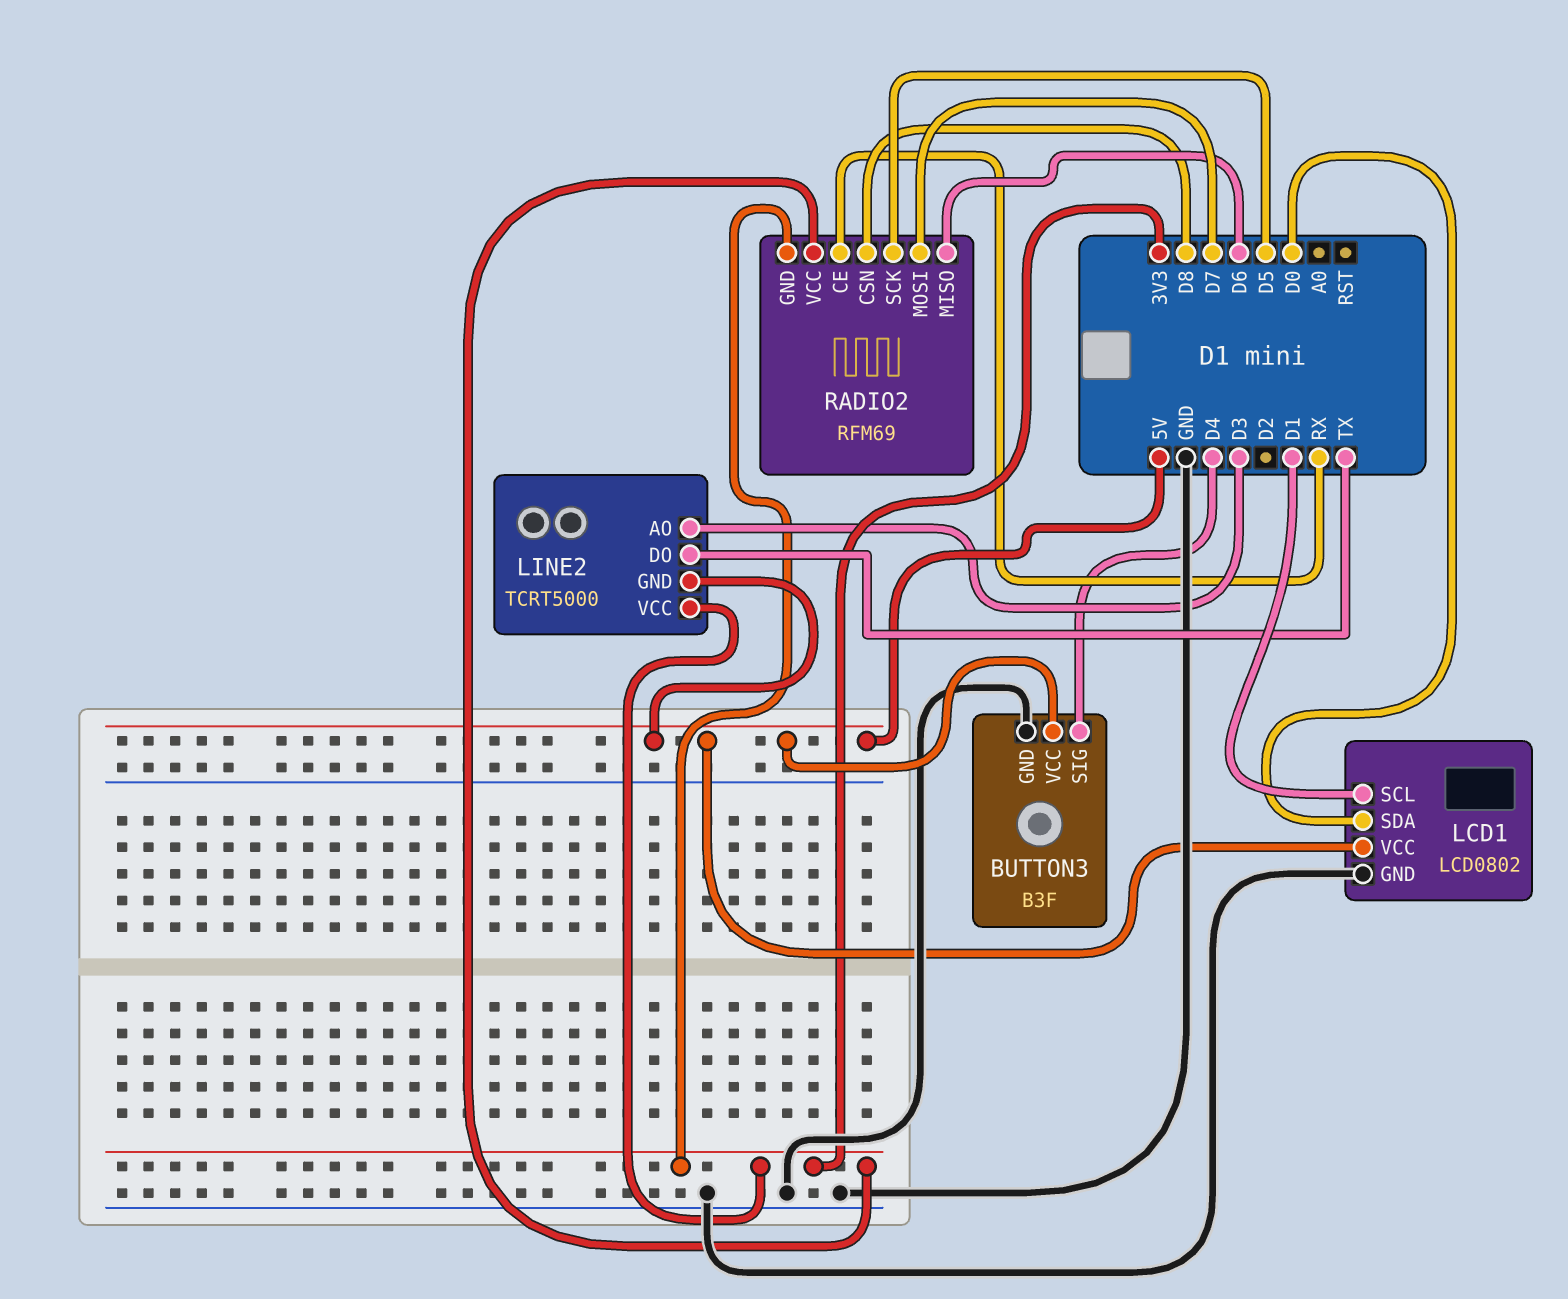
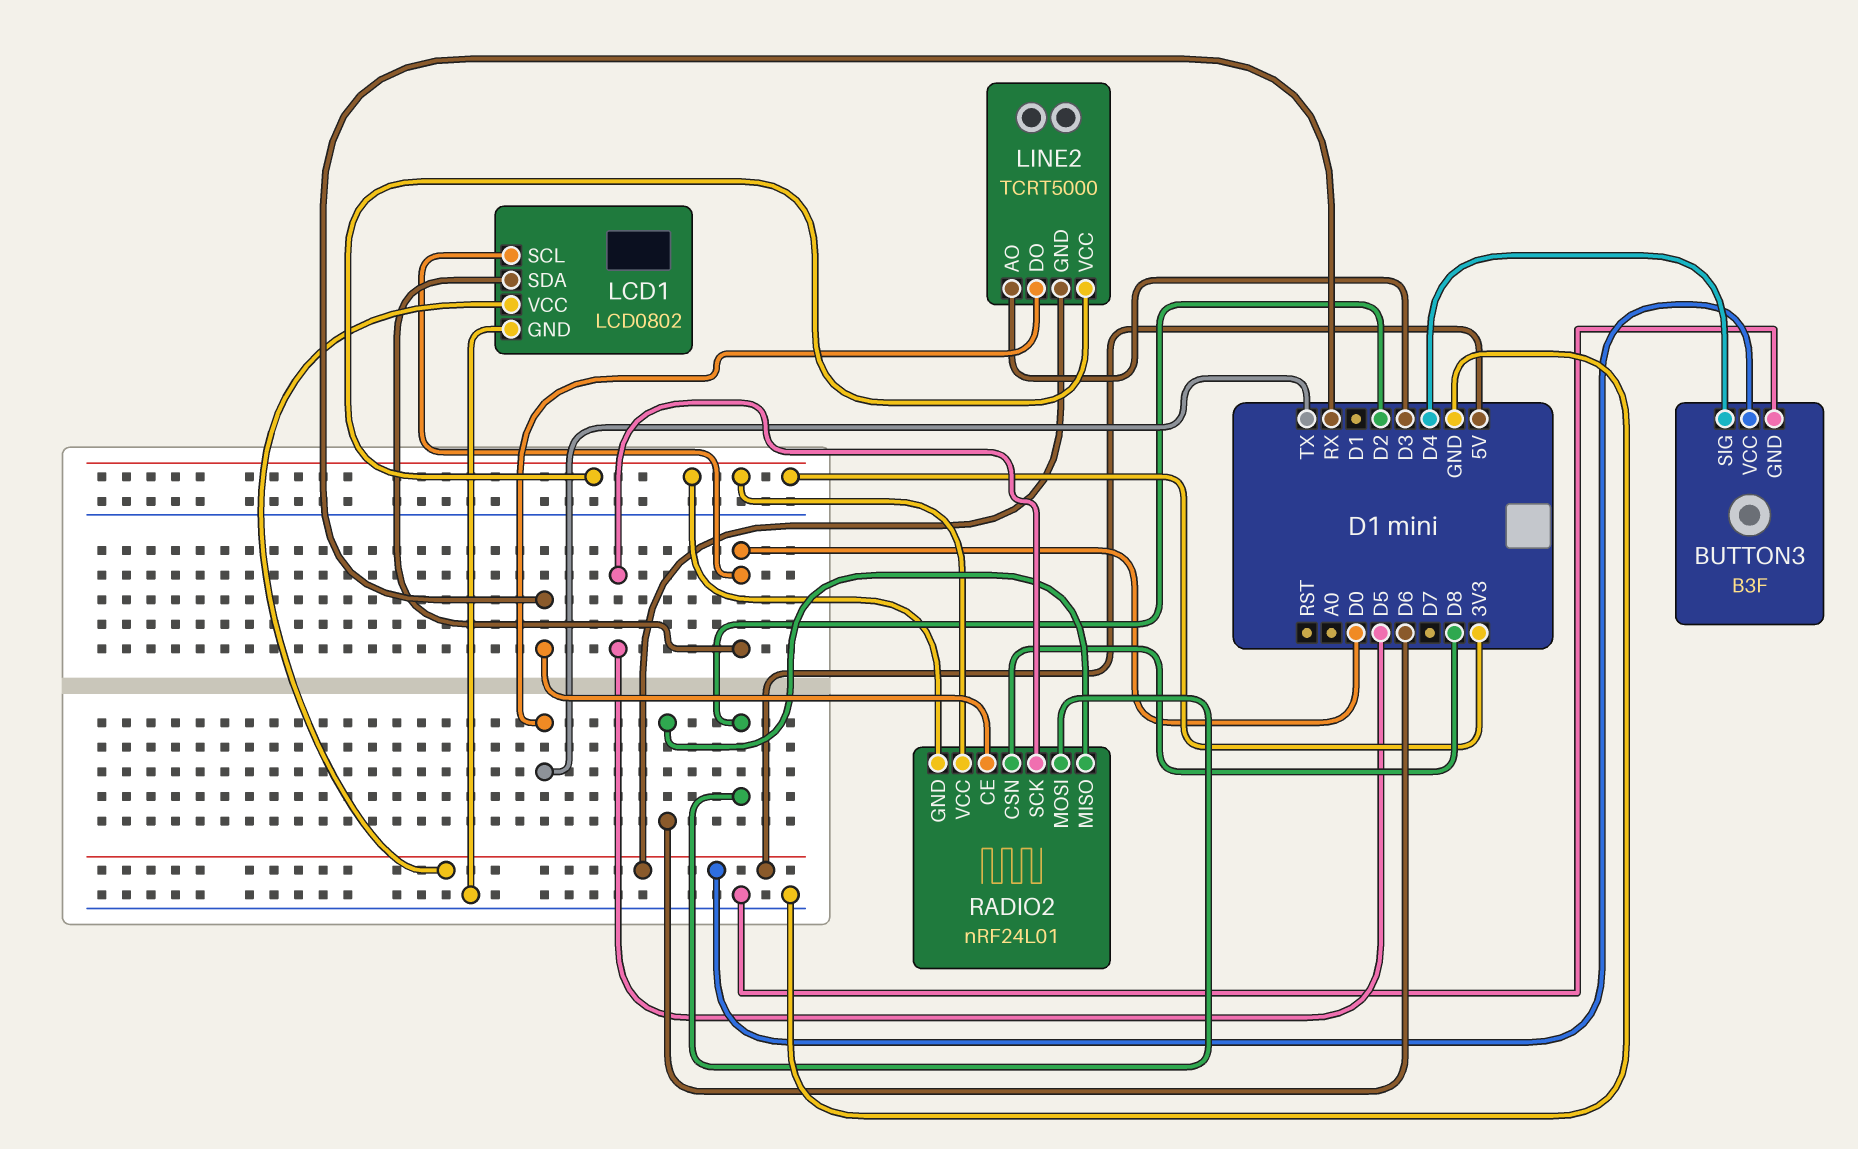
LCD1 pin SCL: D1 -> D0
RADIO2: RFM69 -> nRF24L01
RADIO2 pin MOSI: D7 -> D2

